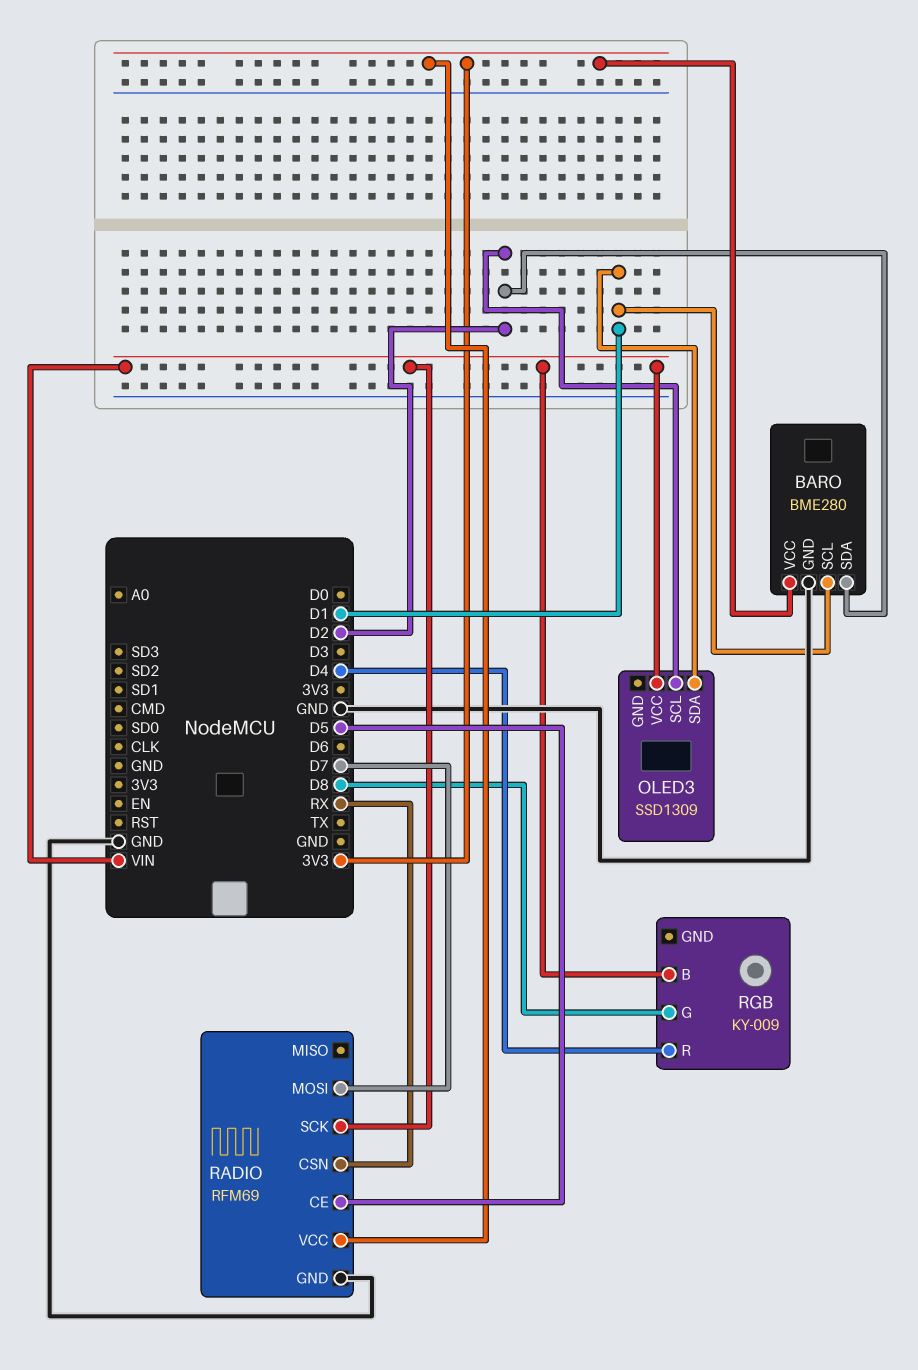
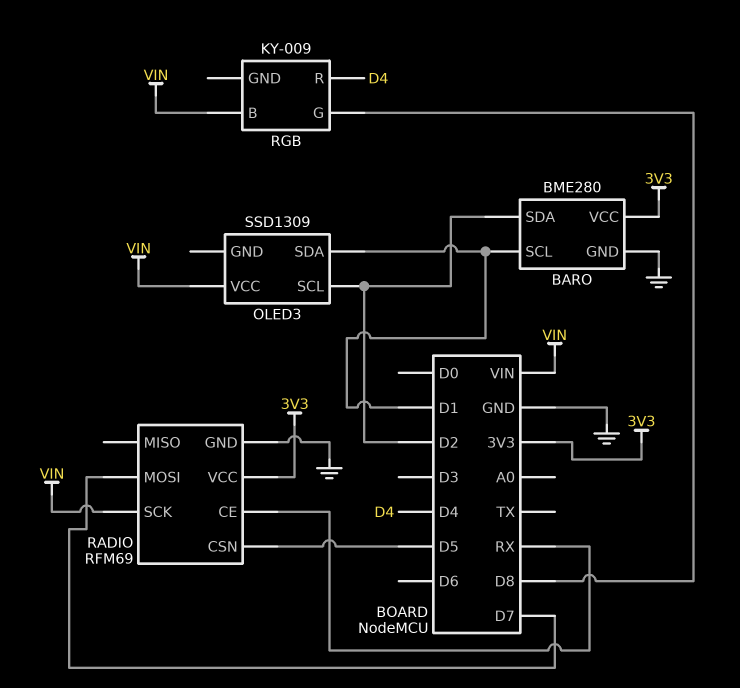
RADIO pin CE: D5 -> RX
RADIO pin CSN: RX -> D5

